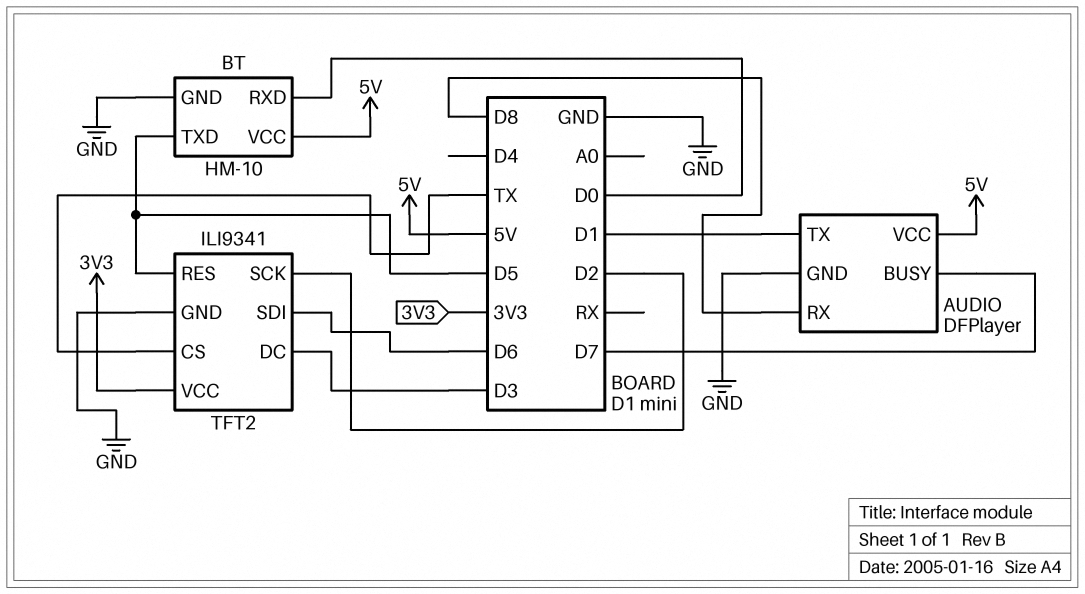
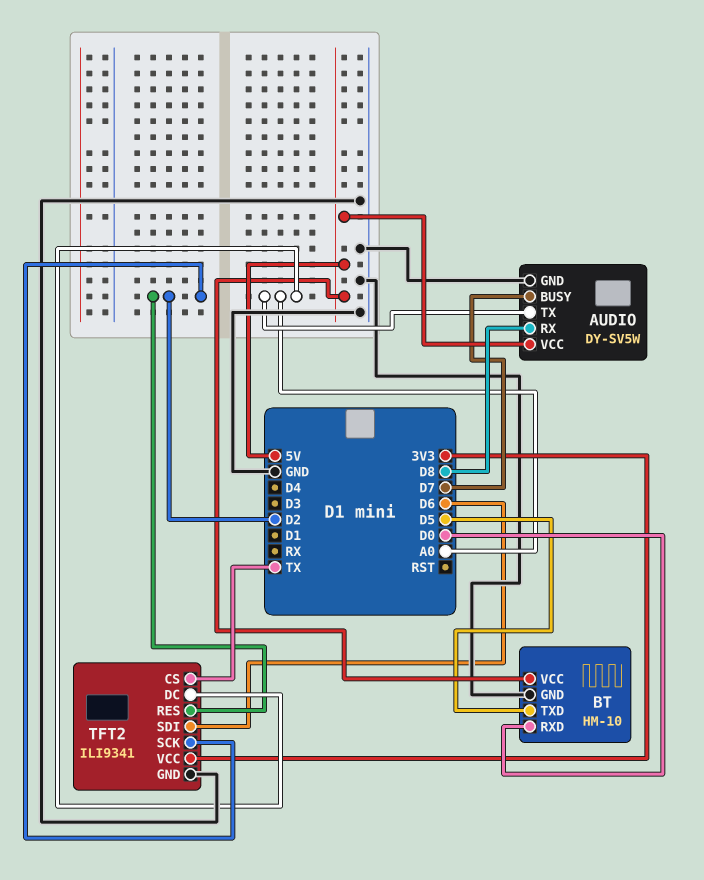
AUDIO: DFPlayer -> DY-SV5W
AUDIO pin TX: D1 -> A0
TFT2 pin DC: D3 -> A0
TFT2 pin RES: D5 -> D2

